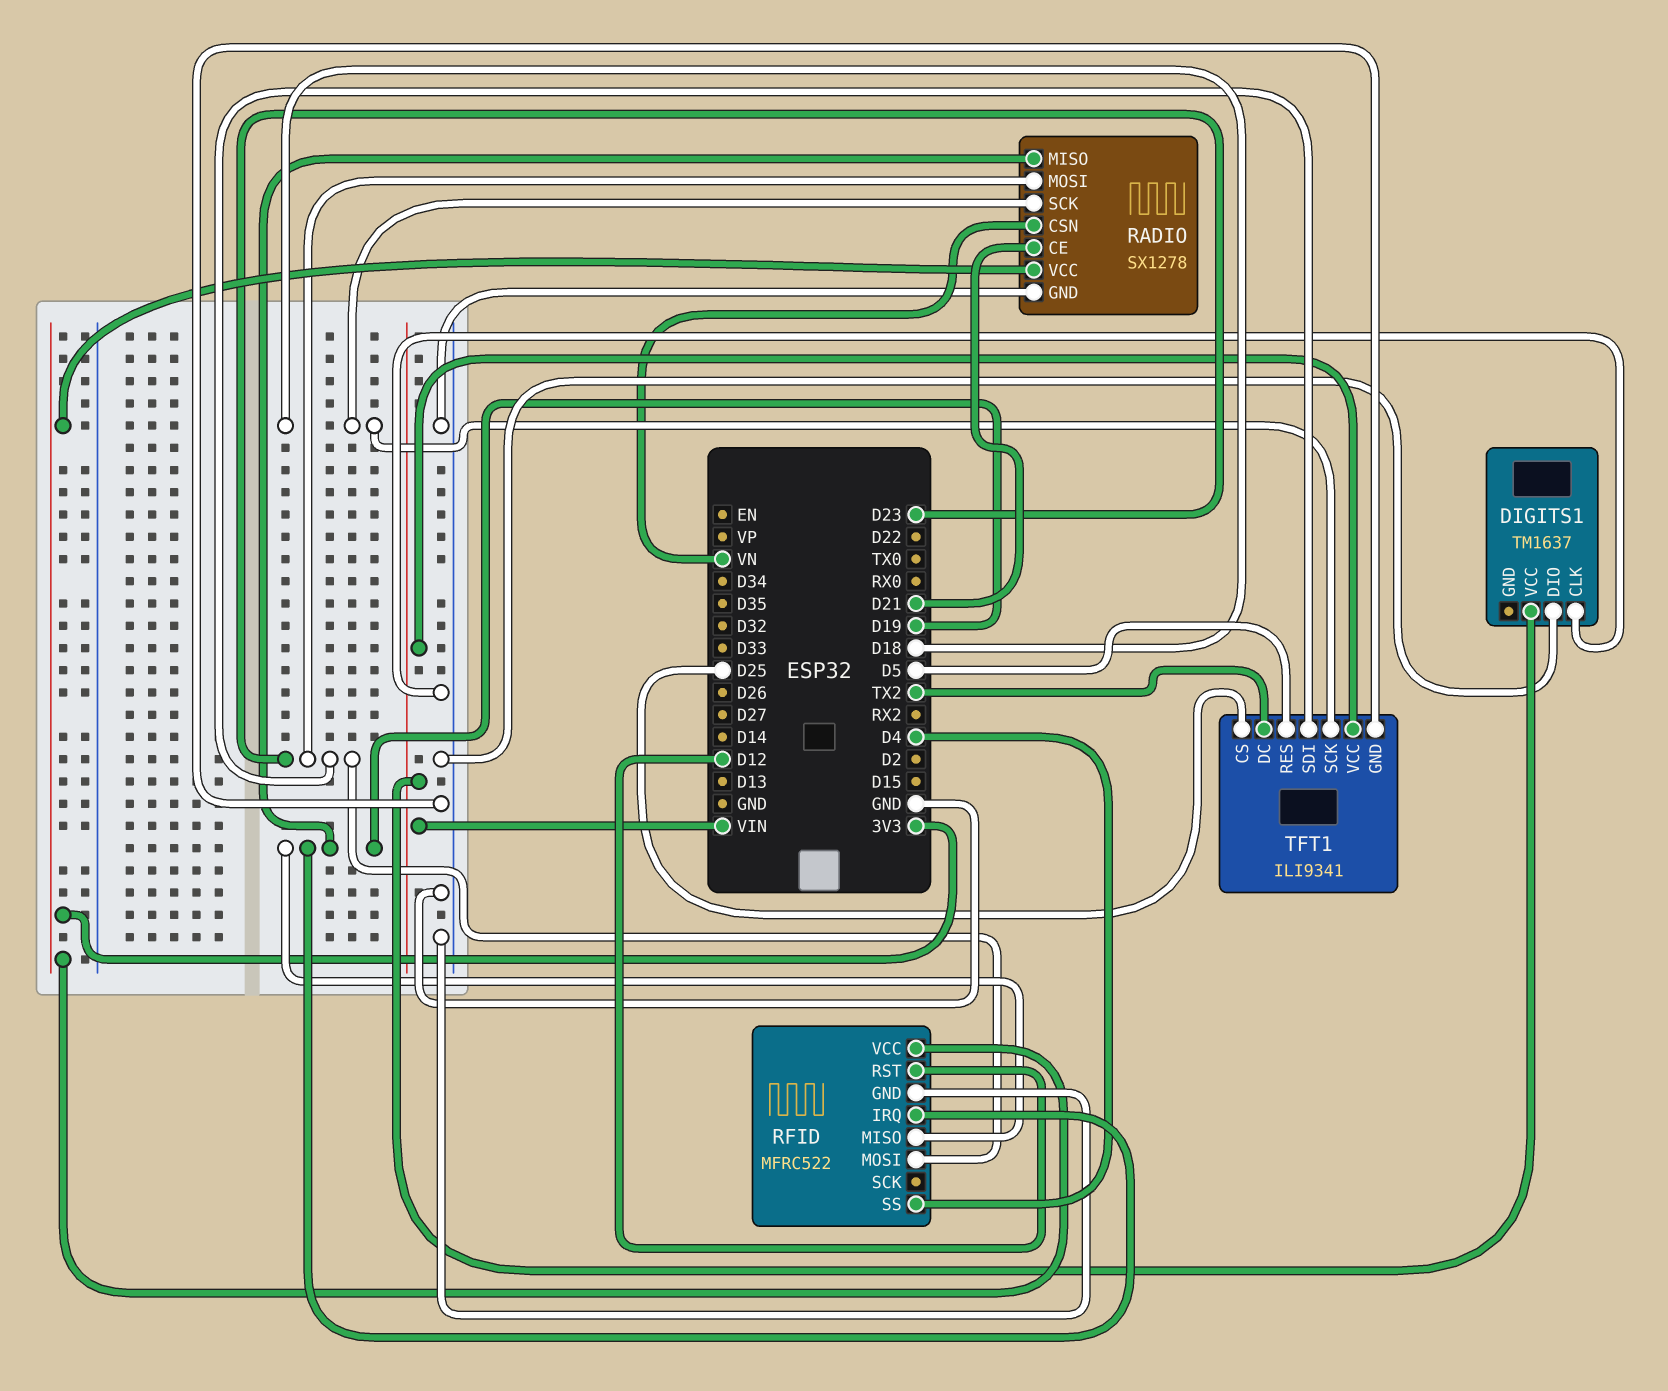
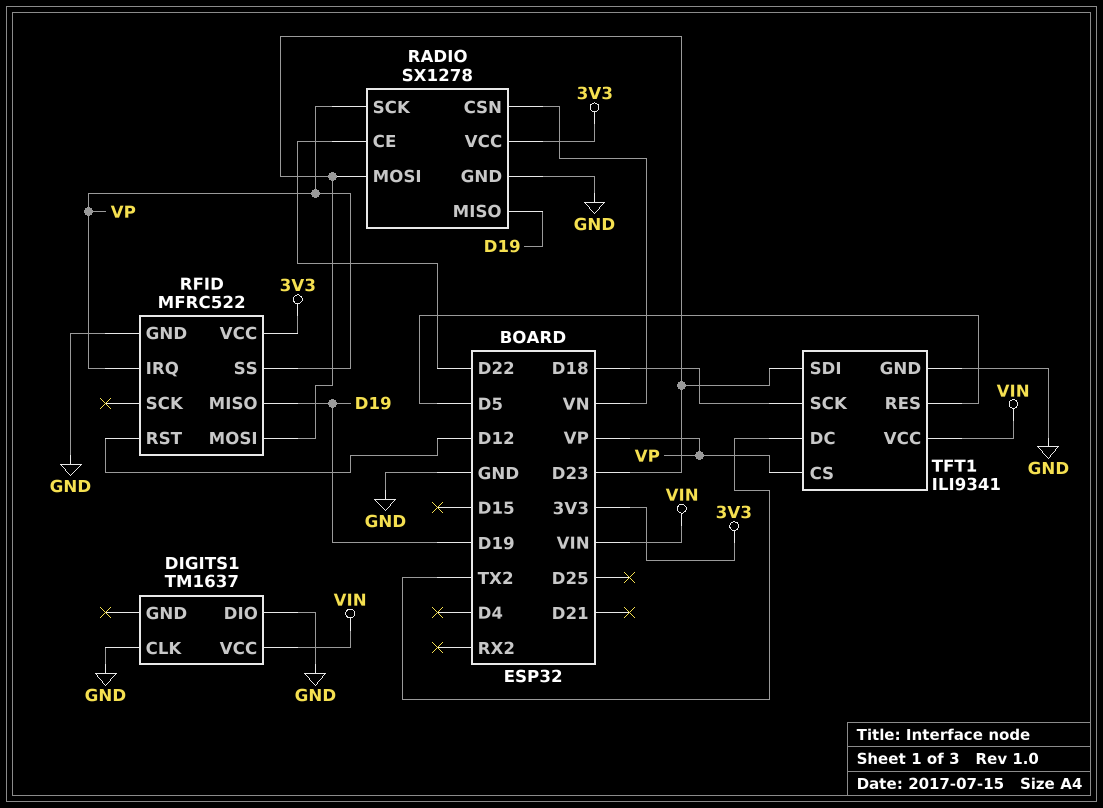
RADIO pin CE: D21 -> D22
RADIO pin SCK: D18 -> VP
RFID pin IRQ: D19 -> VP
RFID pin SS: D4 -> VP
TFT1 pin CS: D25 -> VP

